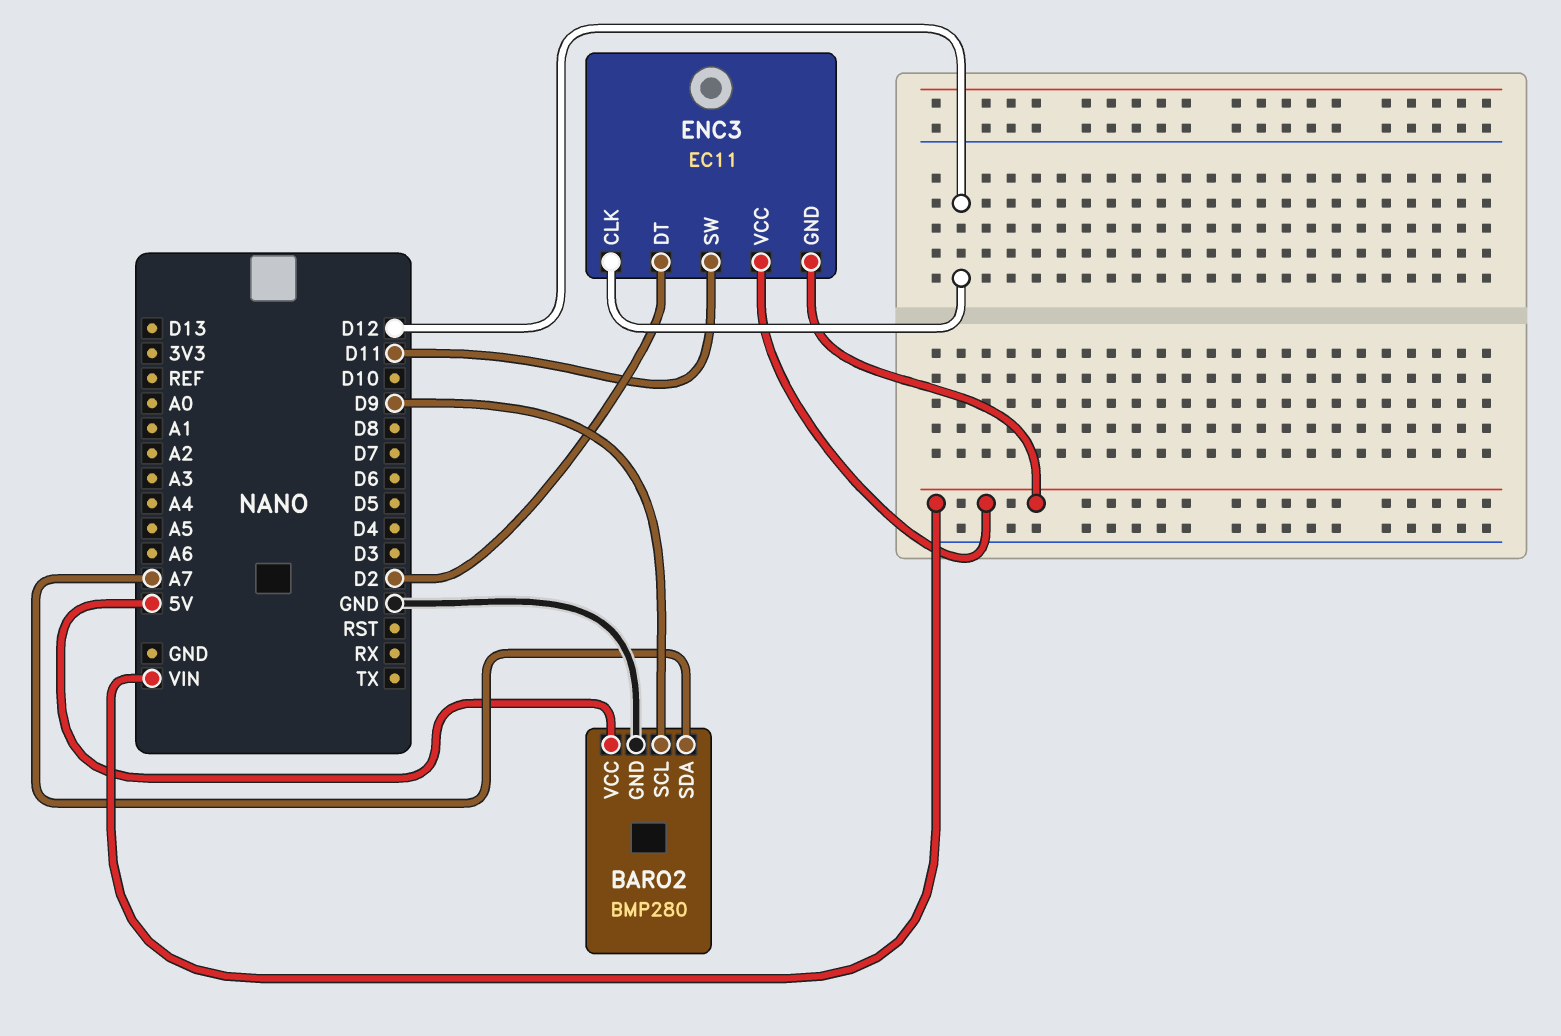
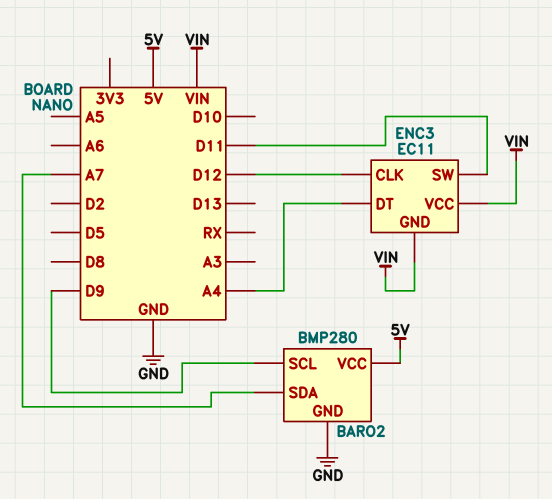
ENC3 pin DT: D2 -> A4

